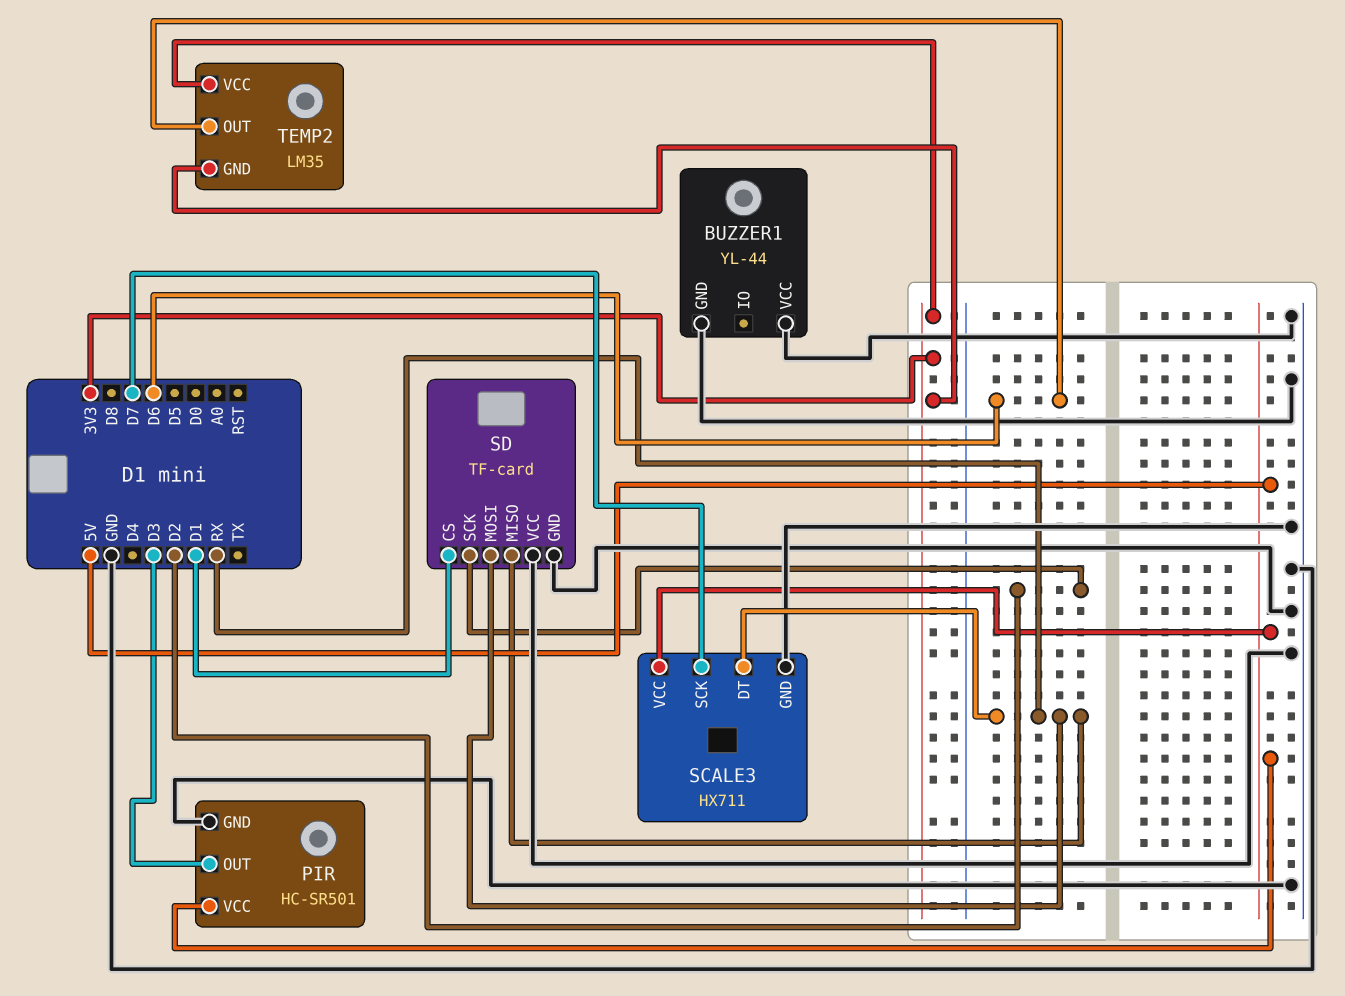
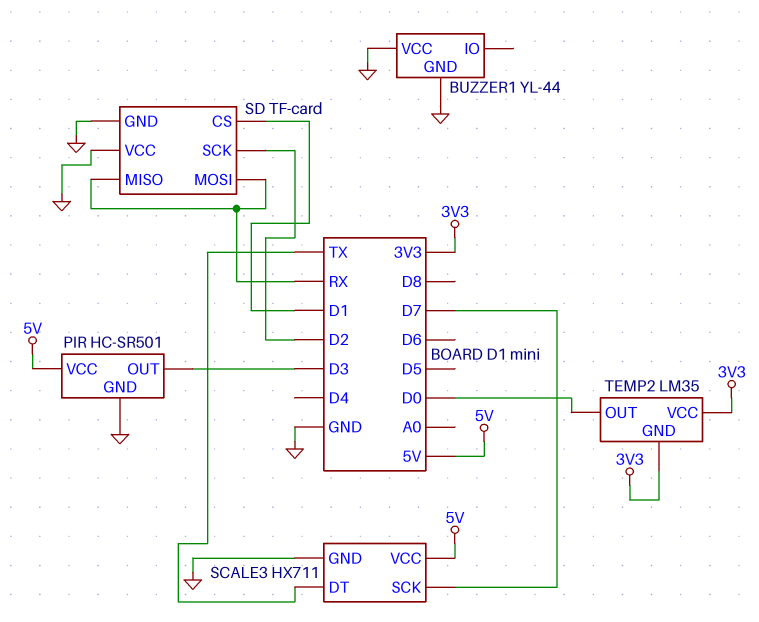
SCALE3 pin DT: RX -> TX
TEMP2 pin OUT: D6 -> D0

